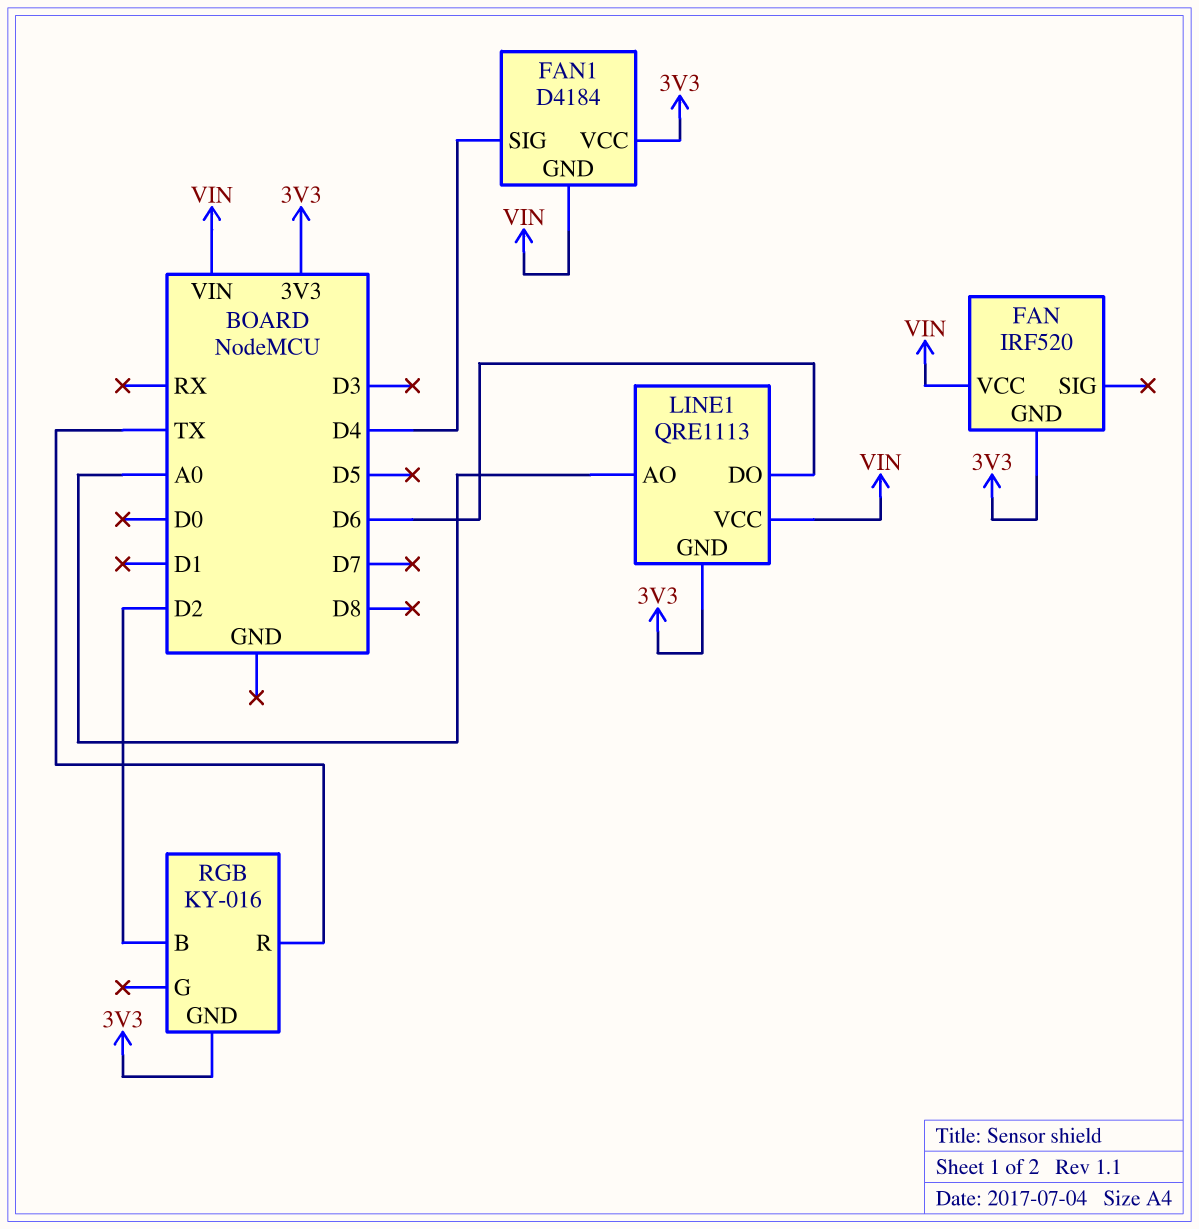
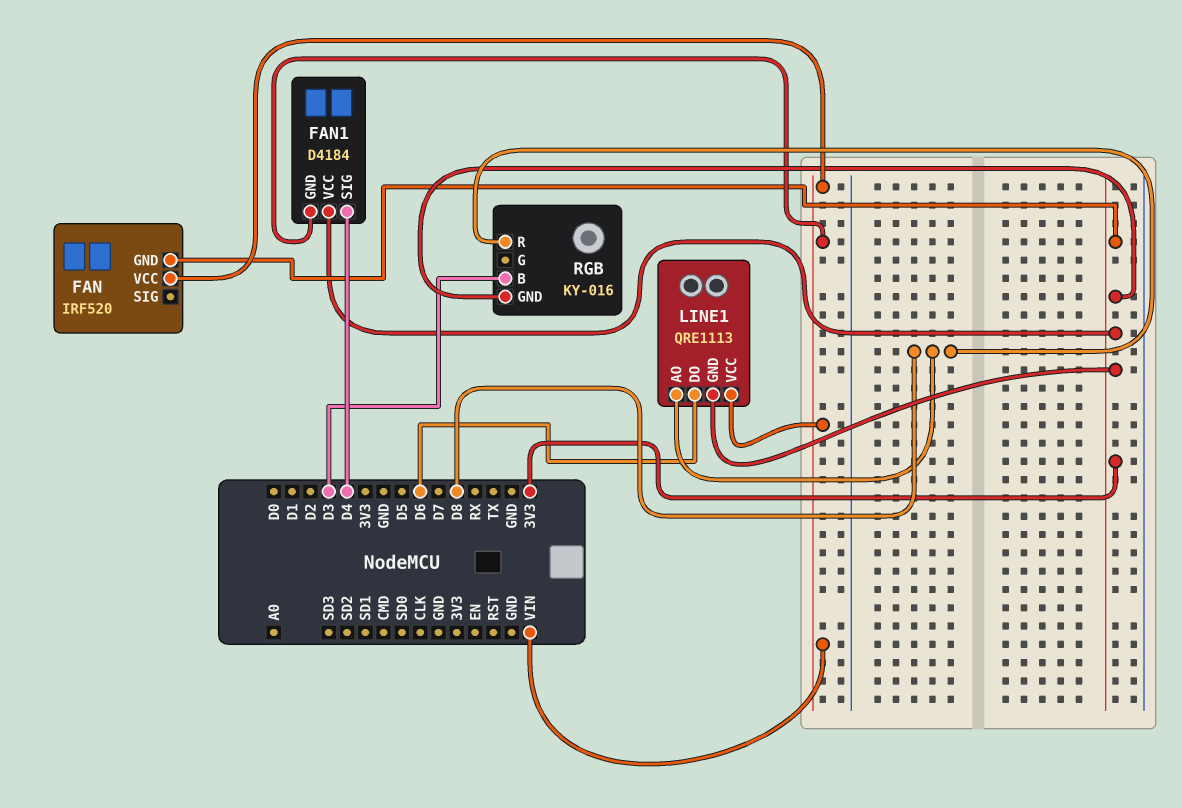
LINE1 pin AO: A0 -> D8
RGB pin B: D2 -> D3
RGB pin R: TX -> D8

